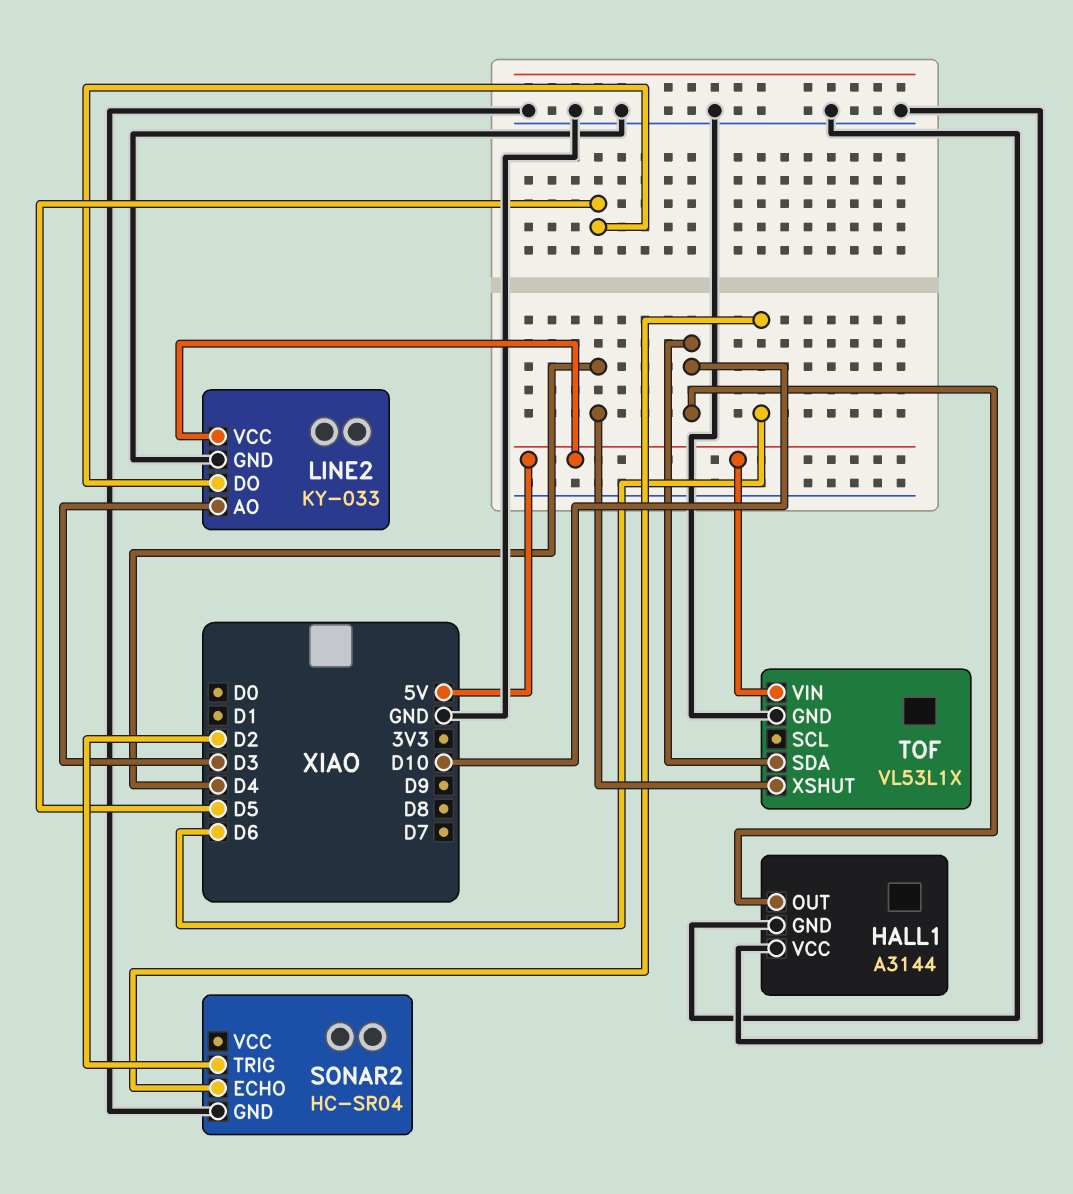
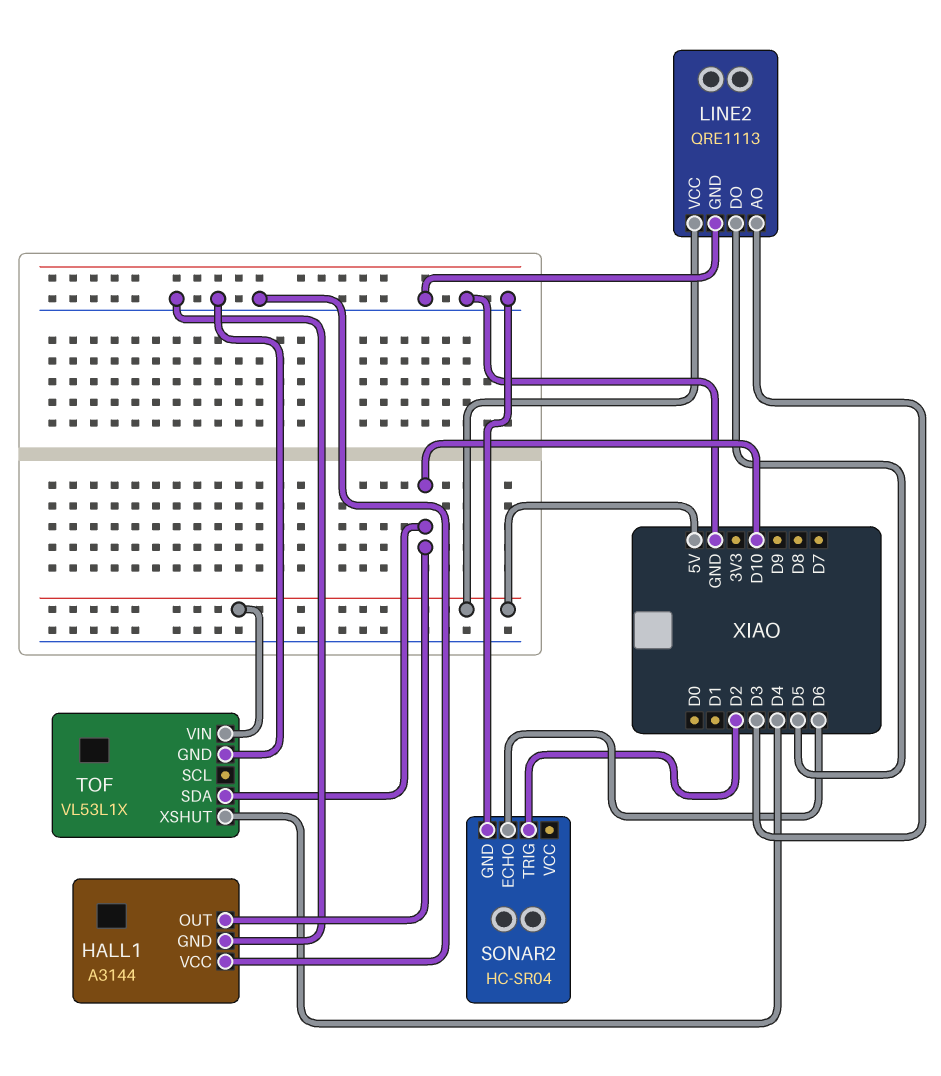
LINE2: KY-033 -> QRE1113

